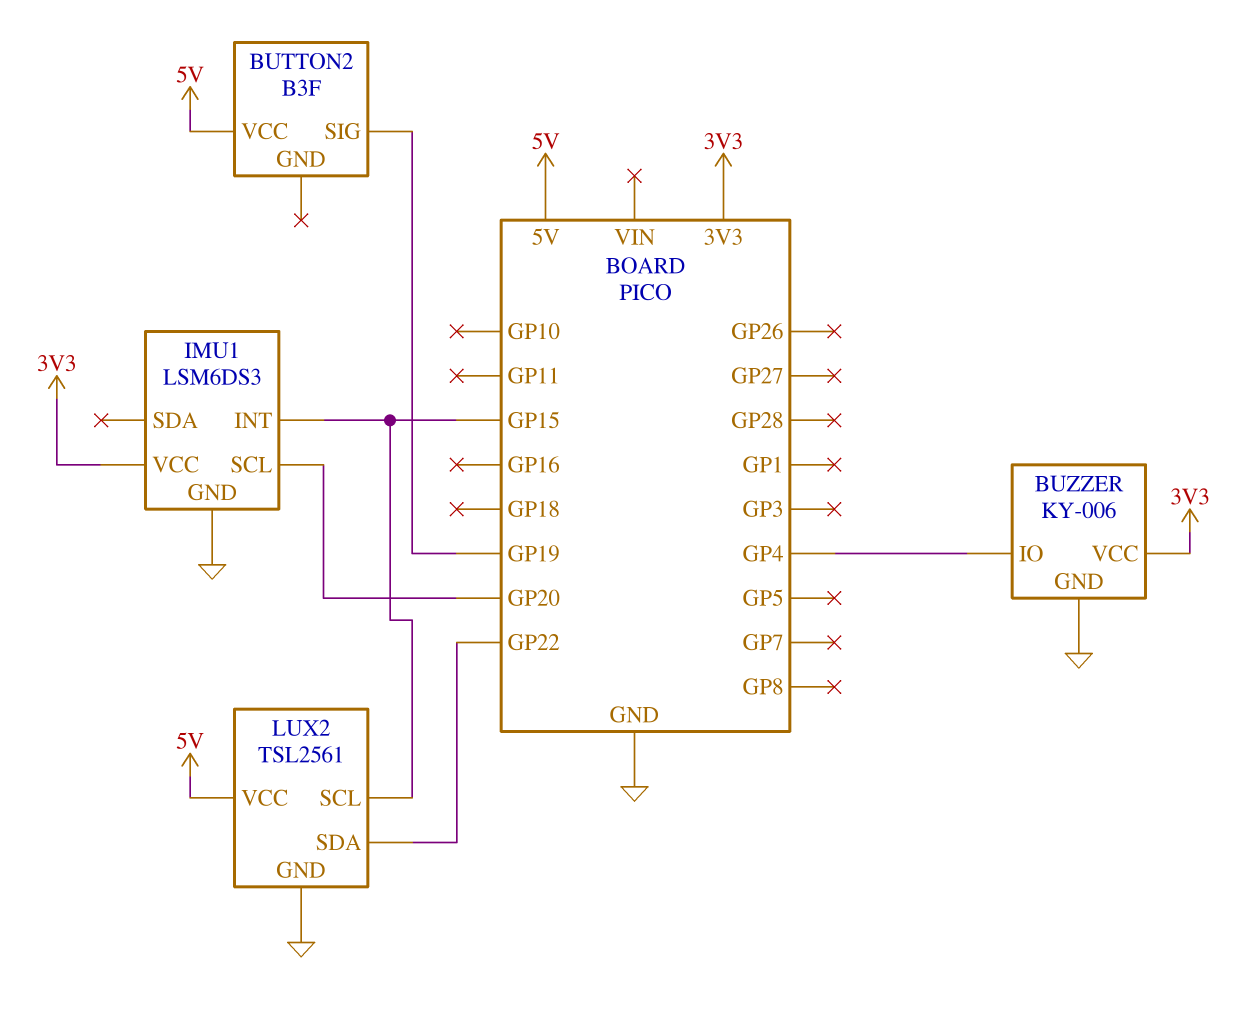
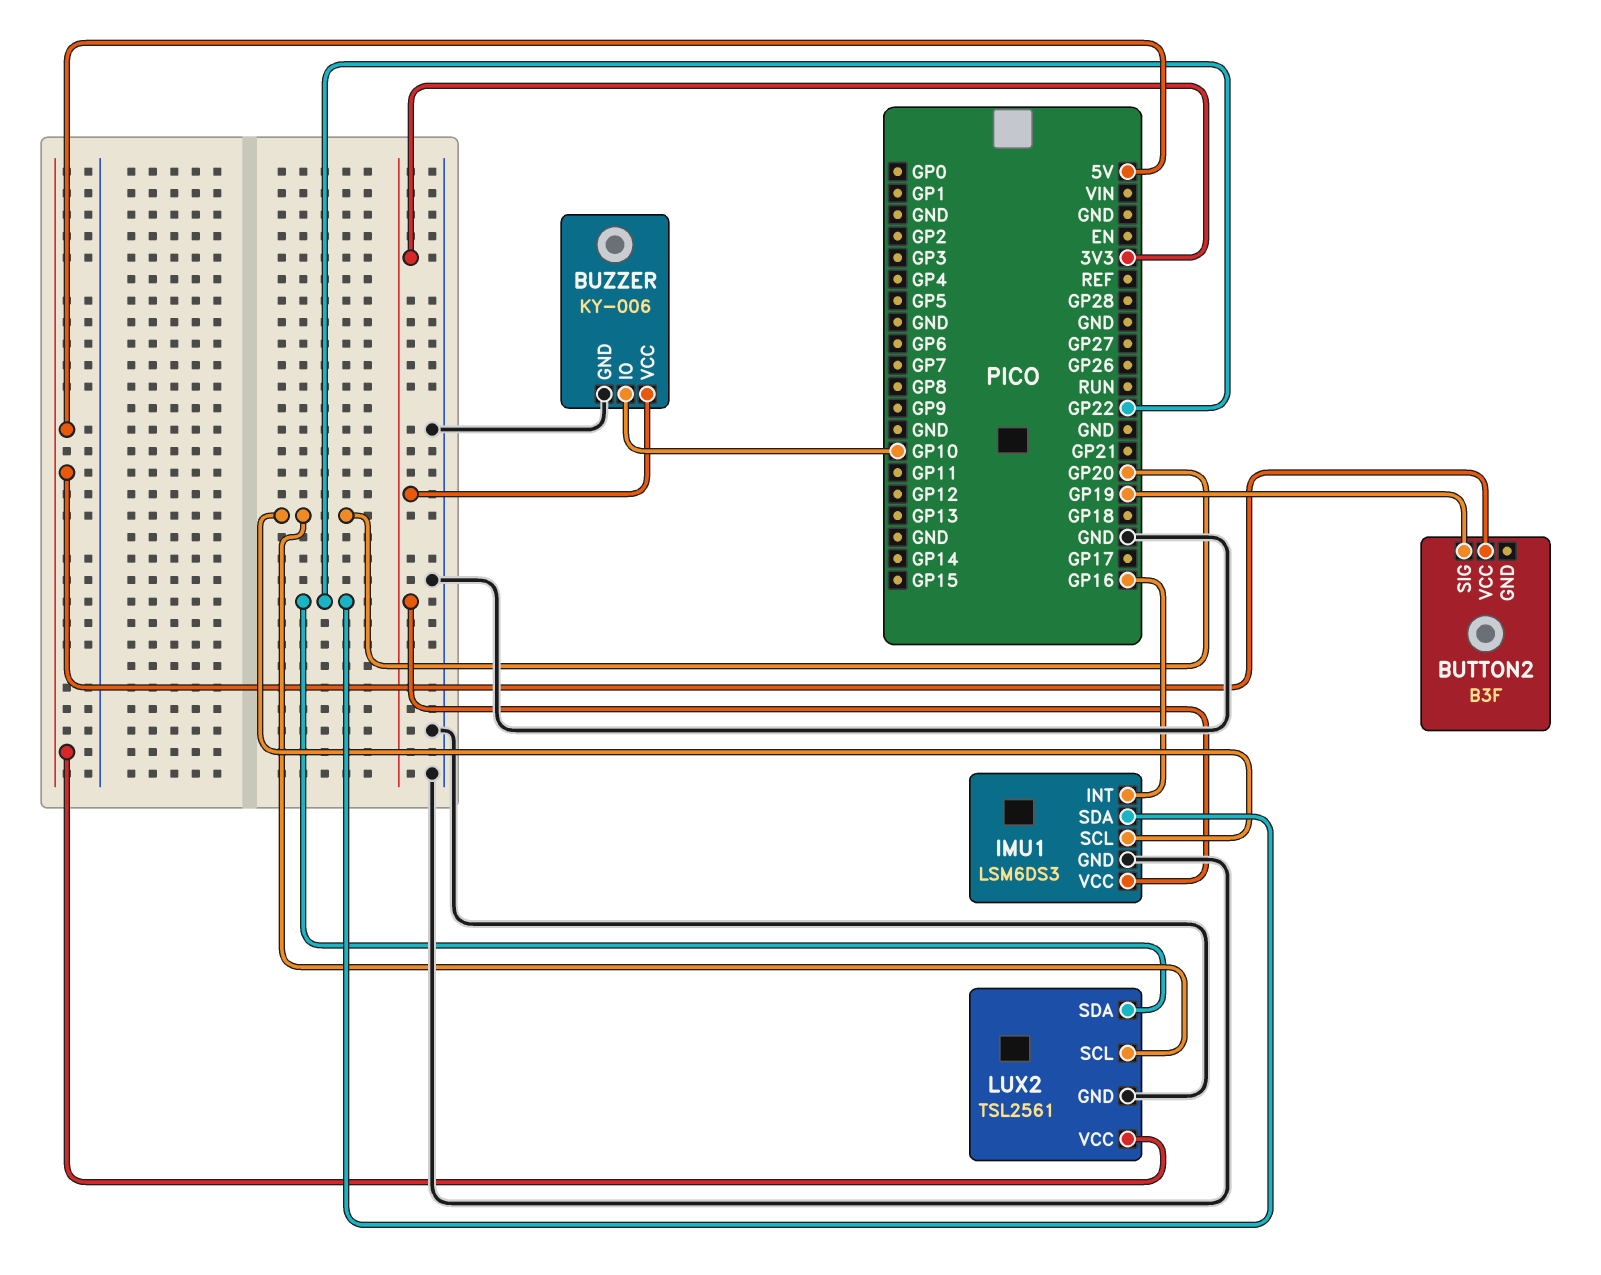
BUZZER pin IO: GP4 -> GP10
IMU1 pin INT: GP15 -> GP16
IMU1 pin SDA: none -> GP22
LUX2 pin SCL: GP15 -> GP20

